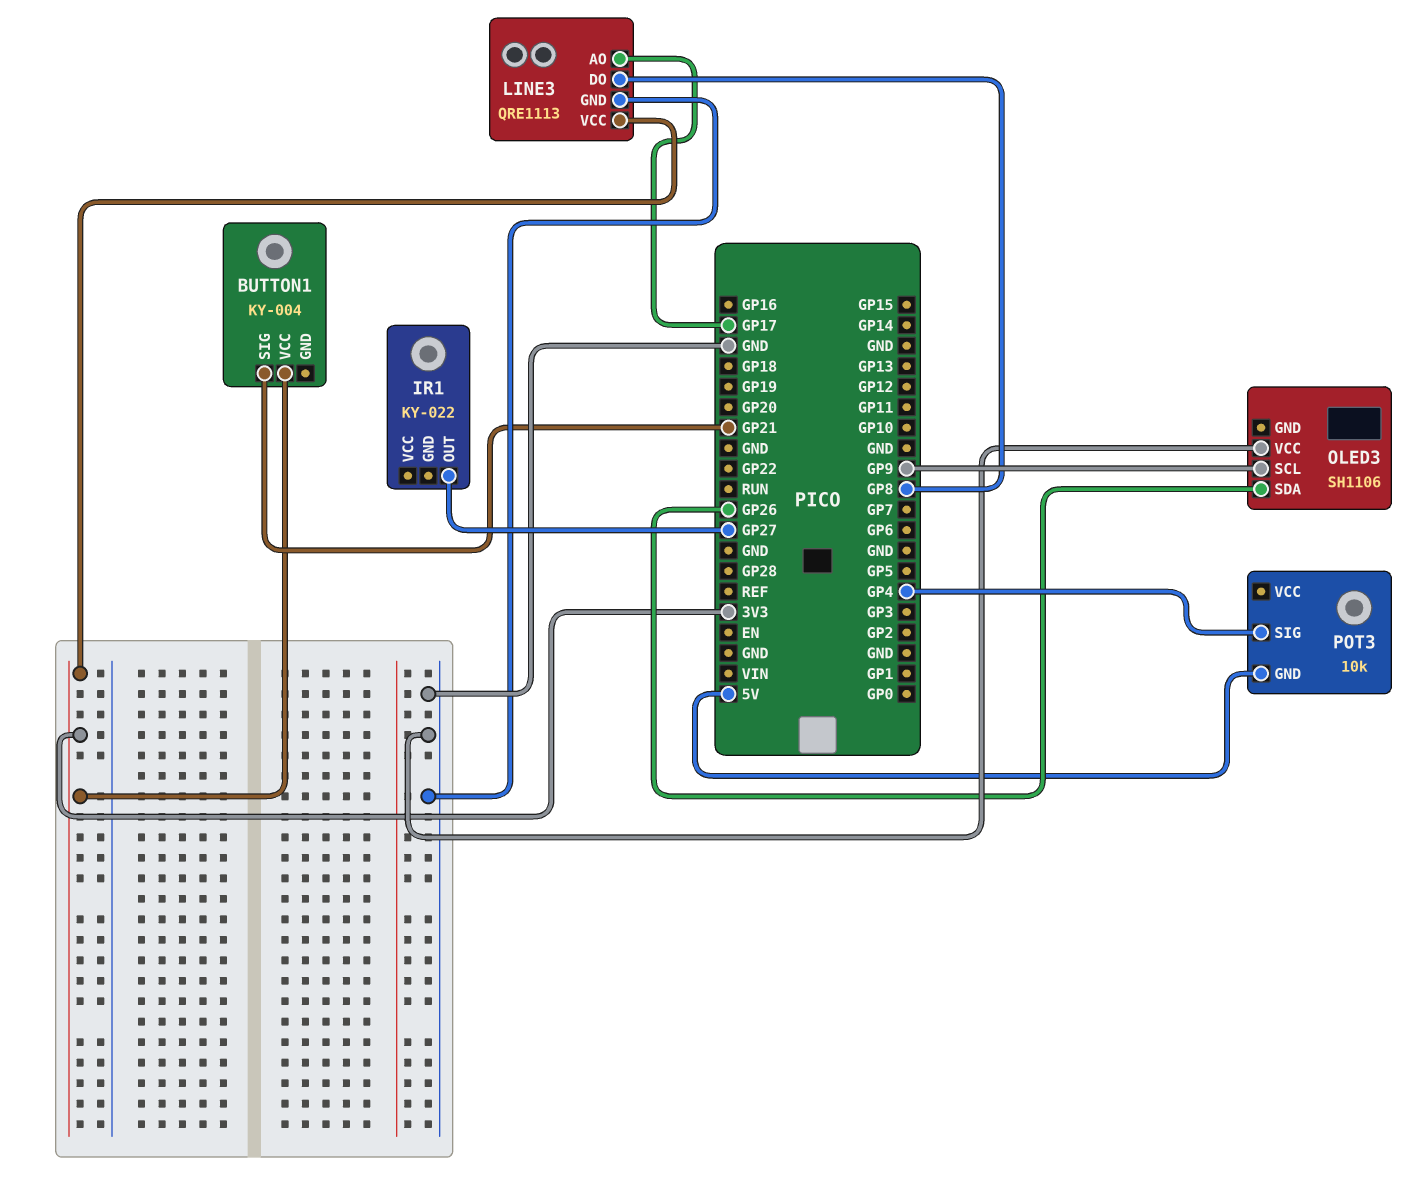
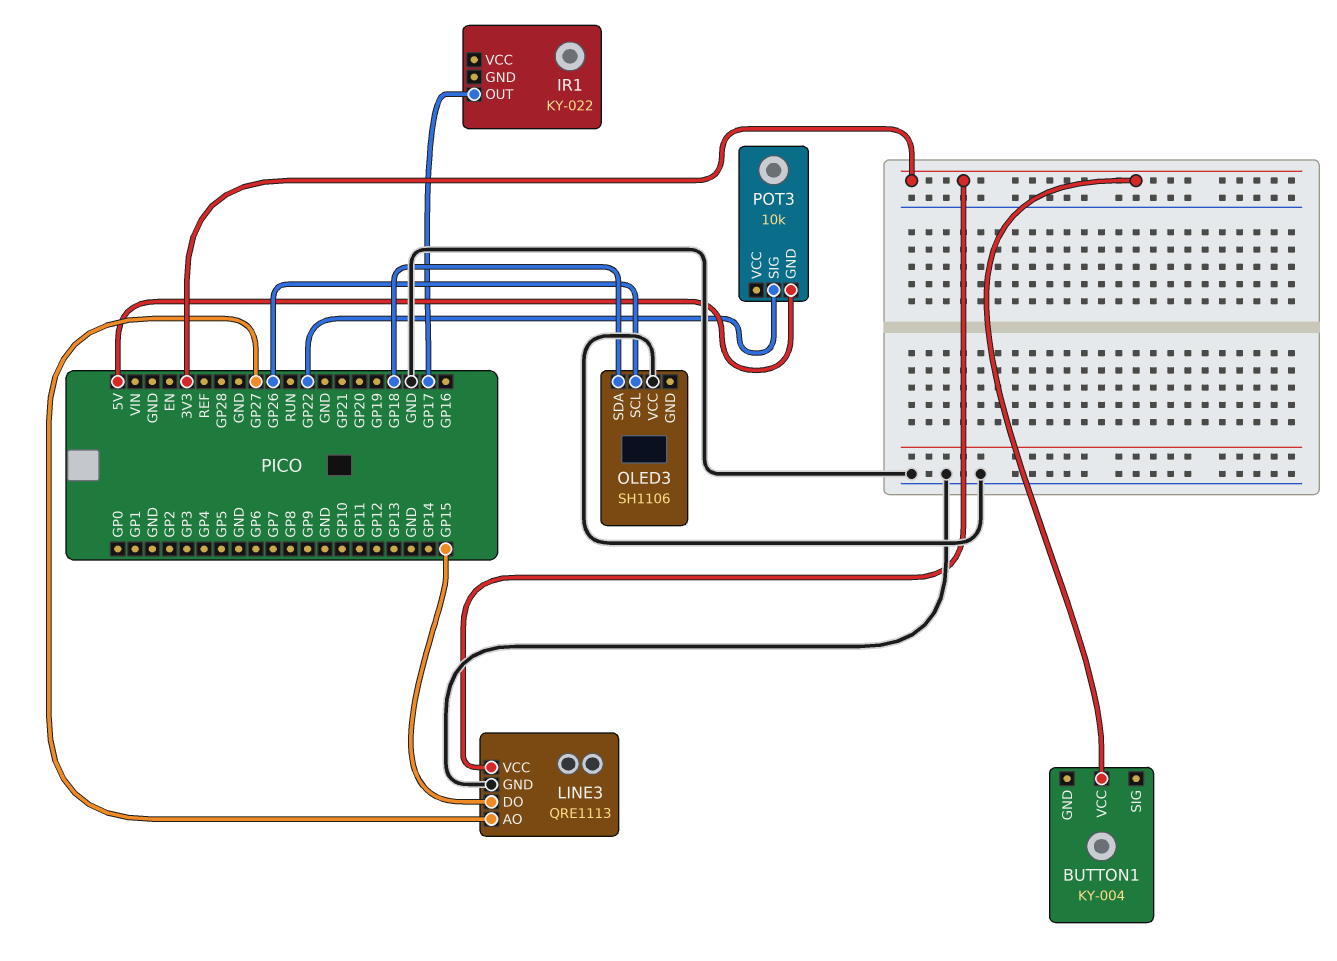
BUTTON1 pin SIG: GP21 -> none
IR1 pin OUT: GP27 -> GP17
LINE3 pin AO: GP17 -> GP27
LINE3 pin DO: GP8 -> GP15
OLED3 pin SCL: GP9 -> GP26
OLED3 pin SDA: GP26 -> GP18
POT3 pin SIG: GP4 -> GP22

